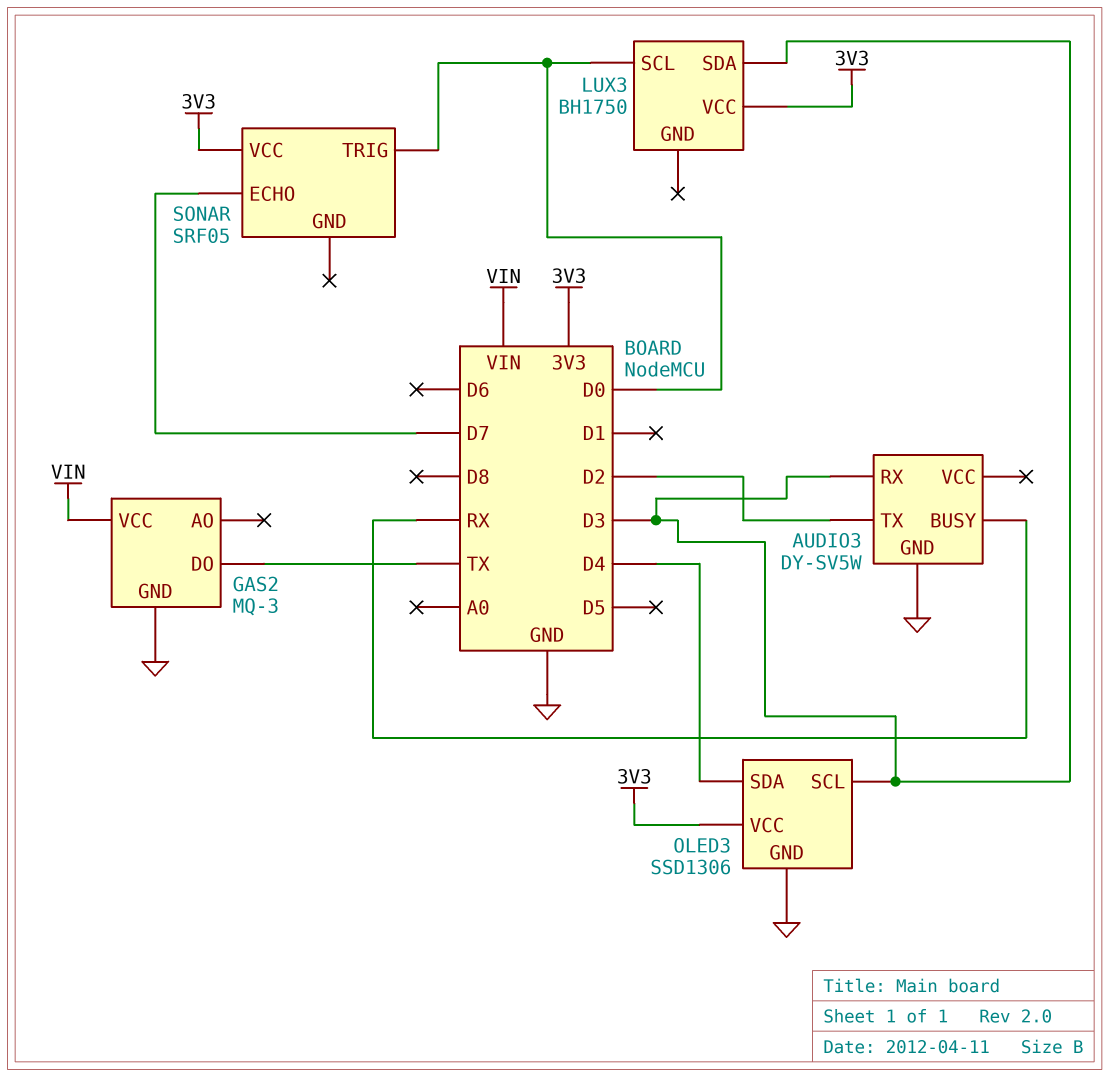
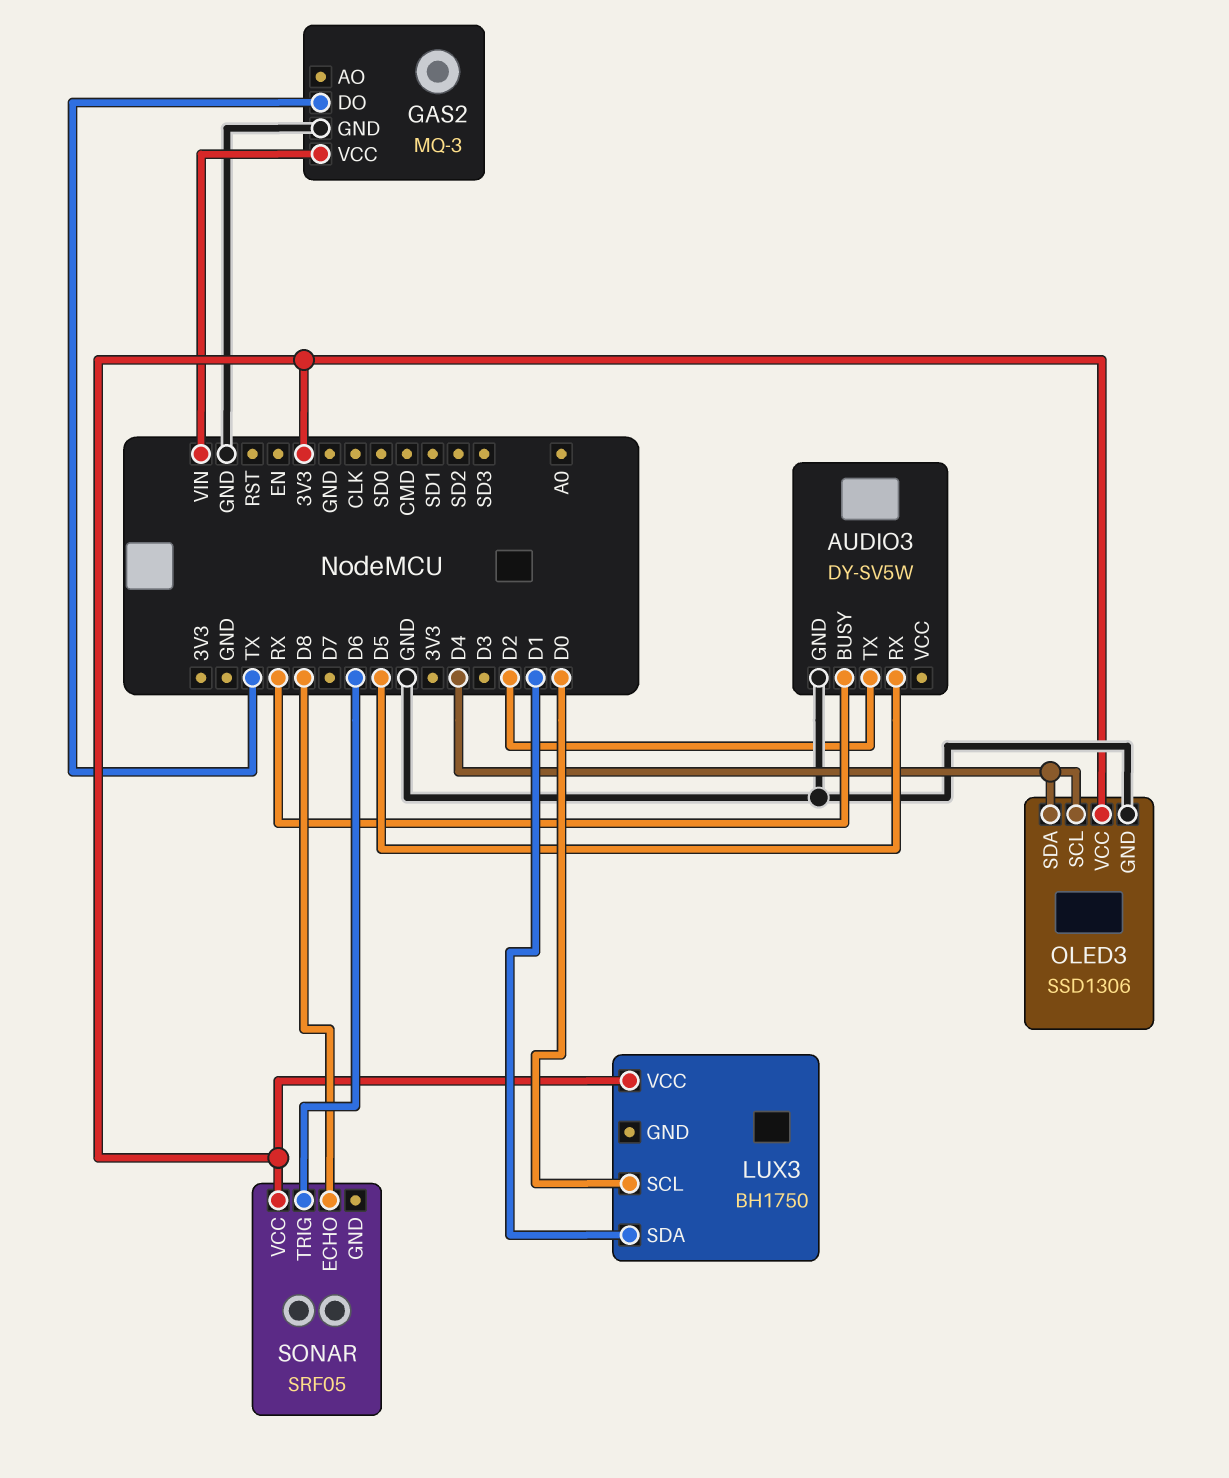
AUDIO3 pin RX: D3 -> D5
LUX3 pin SDA: D3 -> D1
OLED3 pin SCL: D3 -> D4
SONAR pin ECHO: D7 -> D8
SONAR pin TRIG: D0 -> D6

